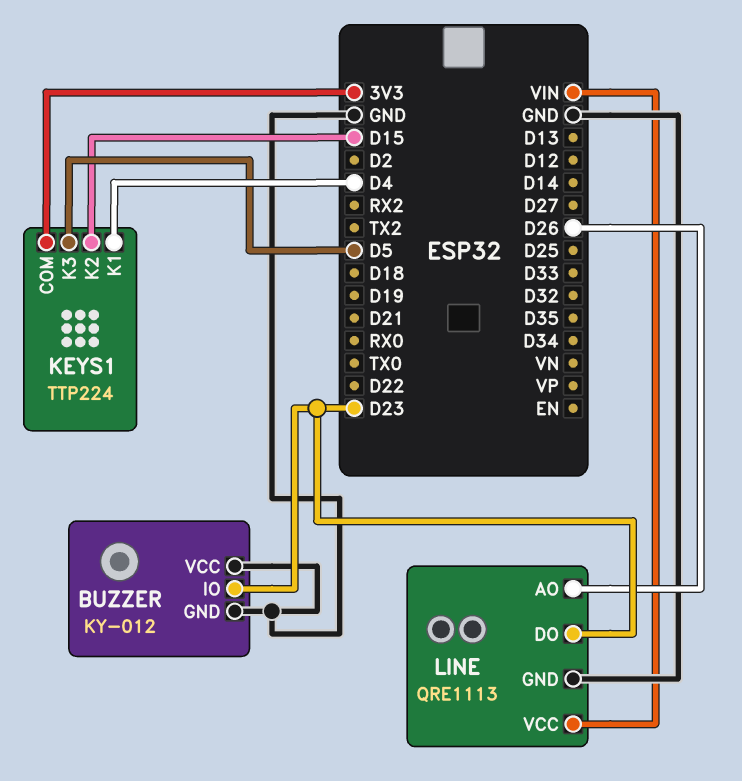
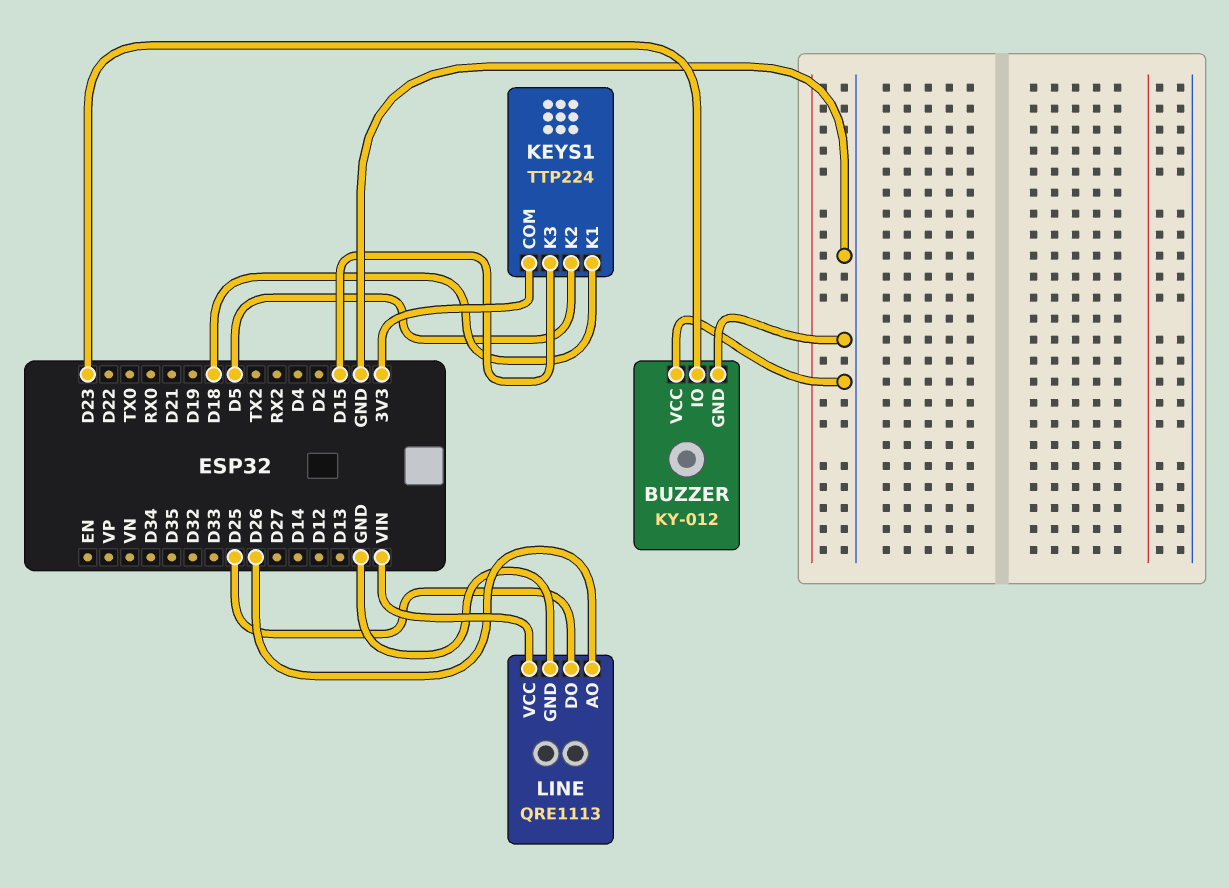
KEYS1 pin K1: D4 -> D18
KEYS1 pin K2: D15 -> D5
KEYS1 pin K3: D5 -> D15
LINE pin DO: D23 -> D25

